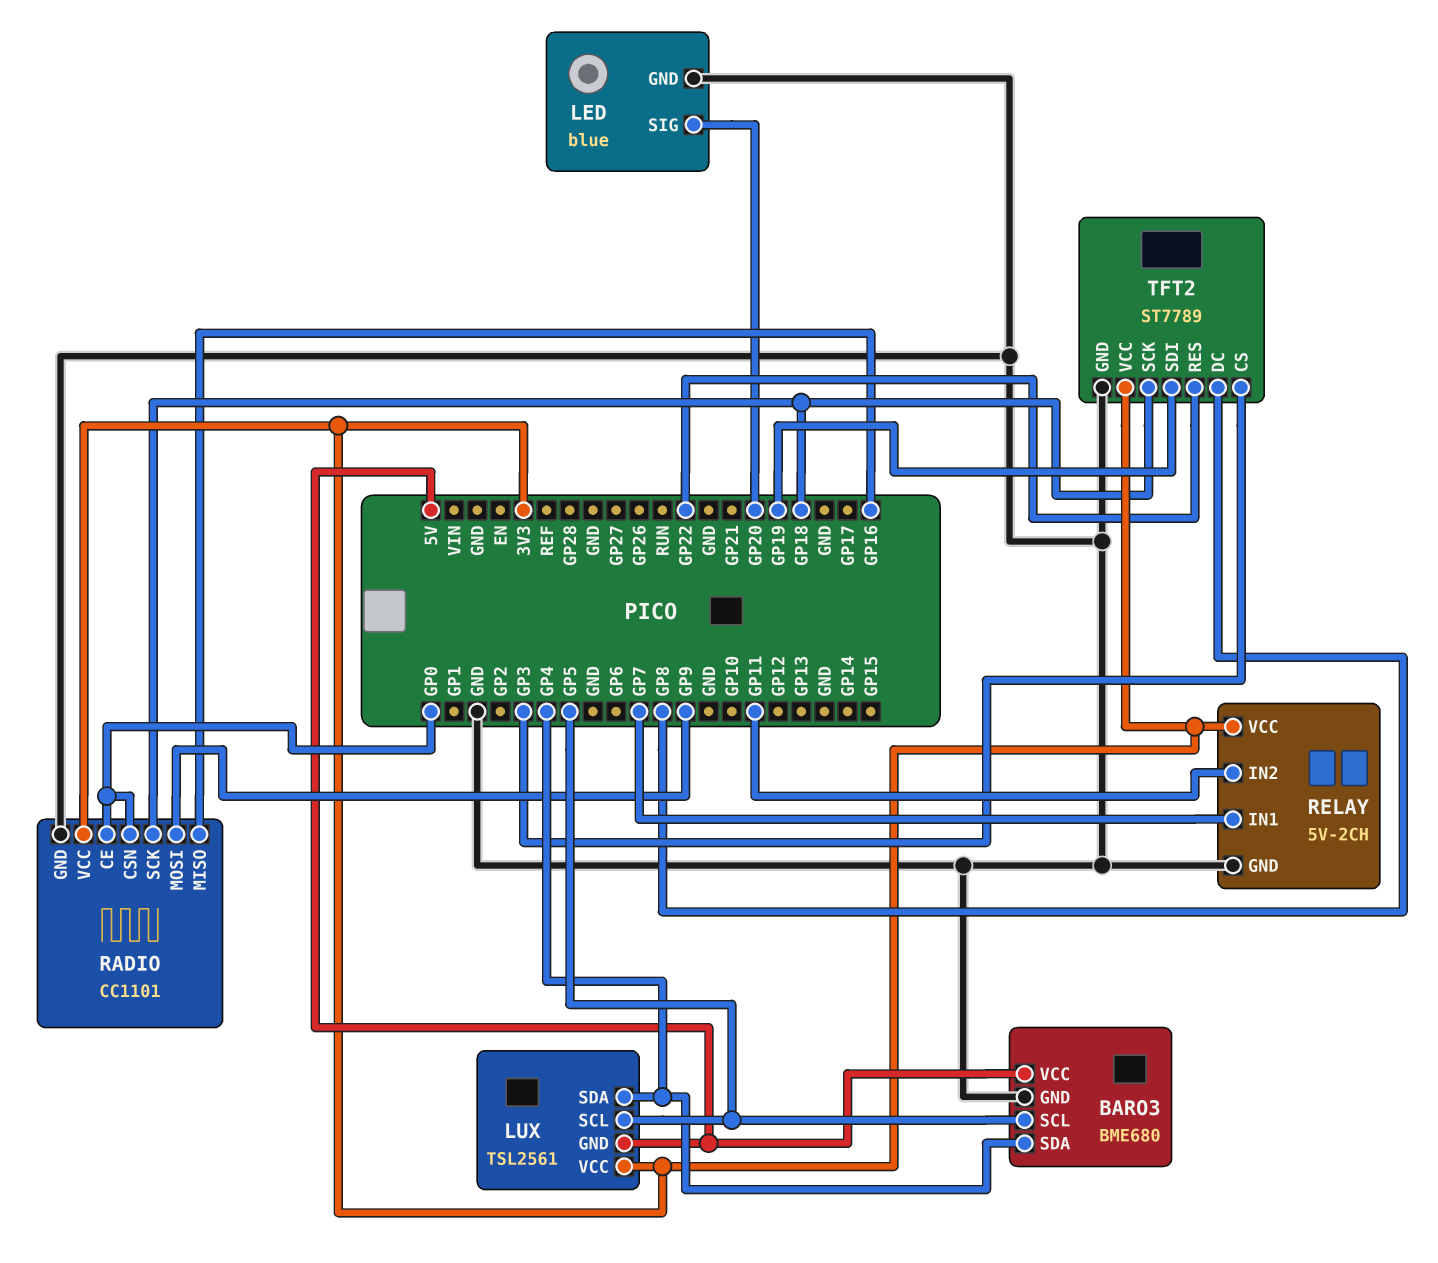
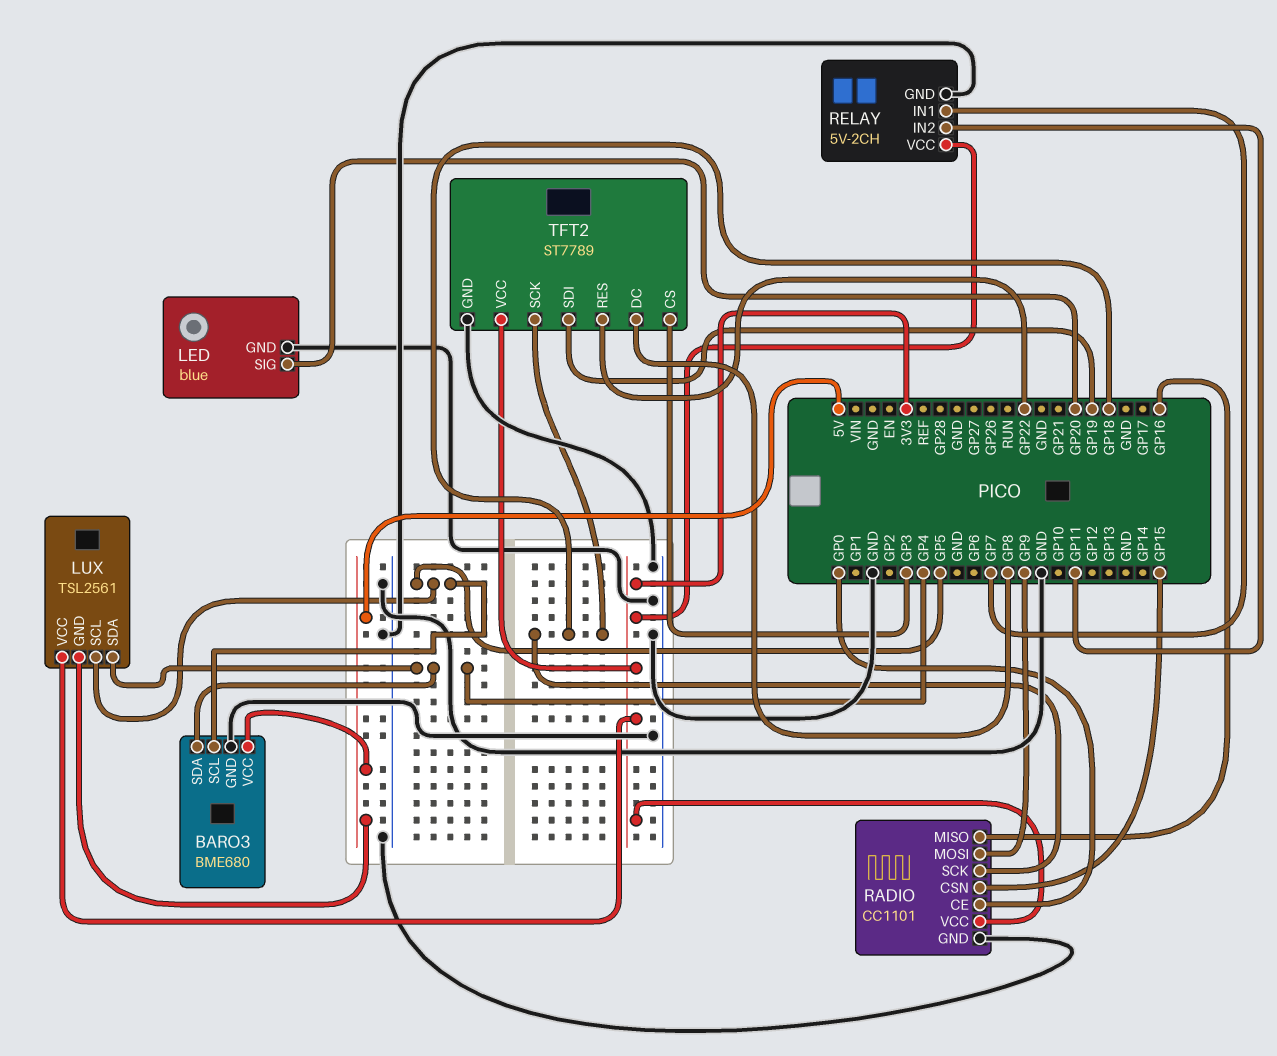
RADIO pin CSN: GP0 -> GP15

